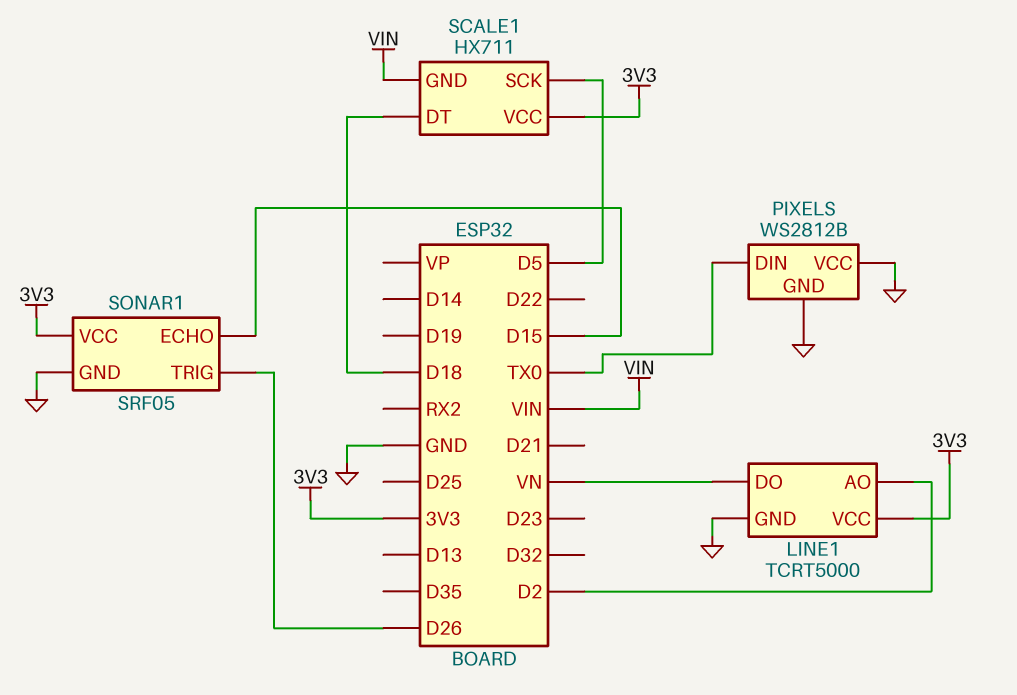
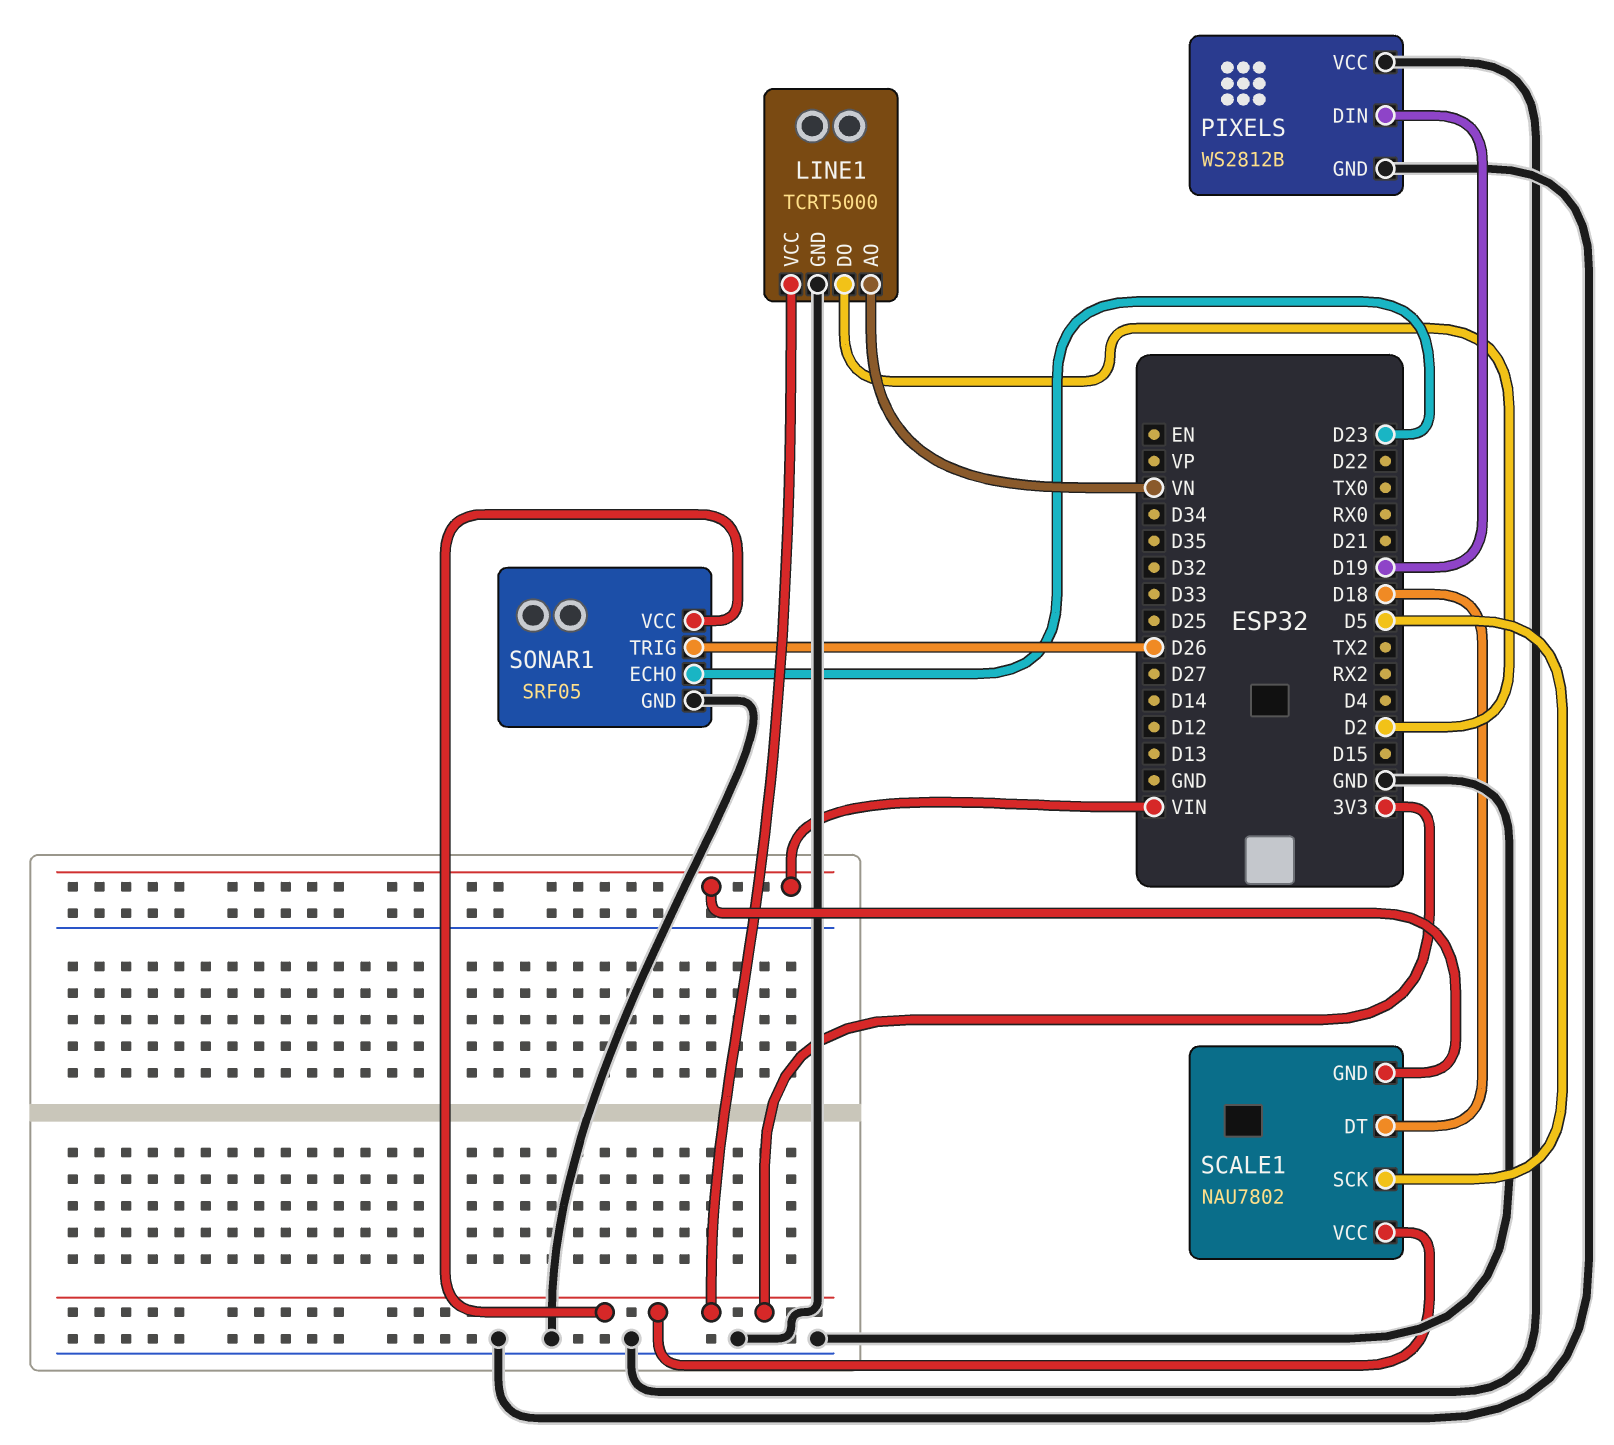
LINE1 pin AO: D2 -> VN
LINE1 pin DO: VN -> D2
PIXELS pin DIN: TX0 -> D19
SCALE1: HX711 -> NAU7802
SONAR1 pin ECHO: D15 -> D23

